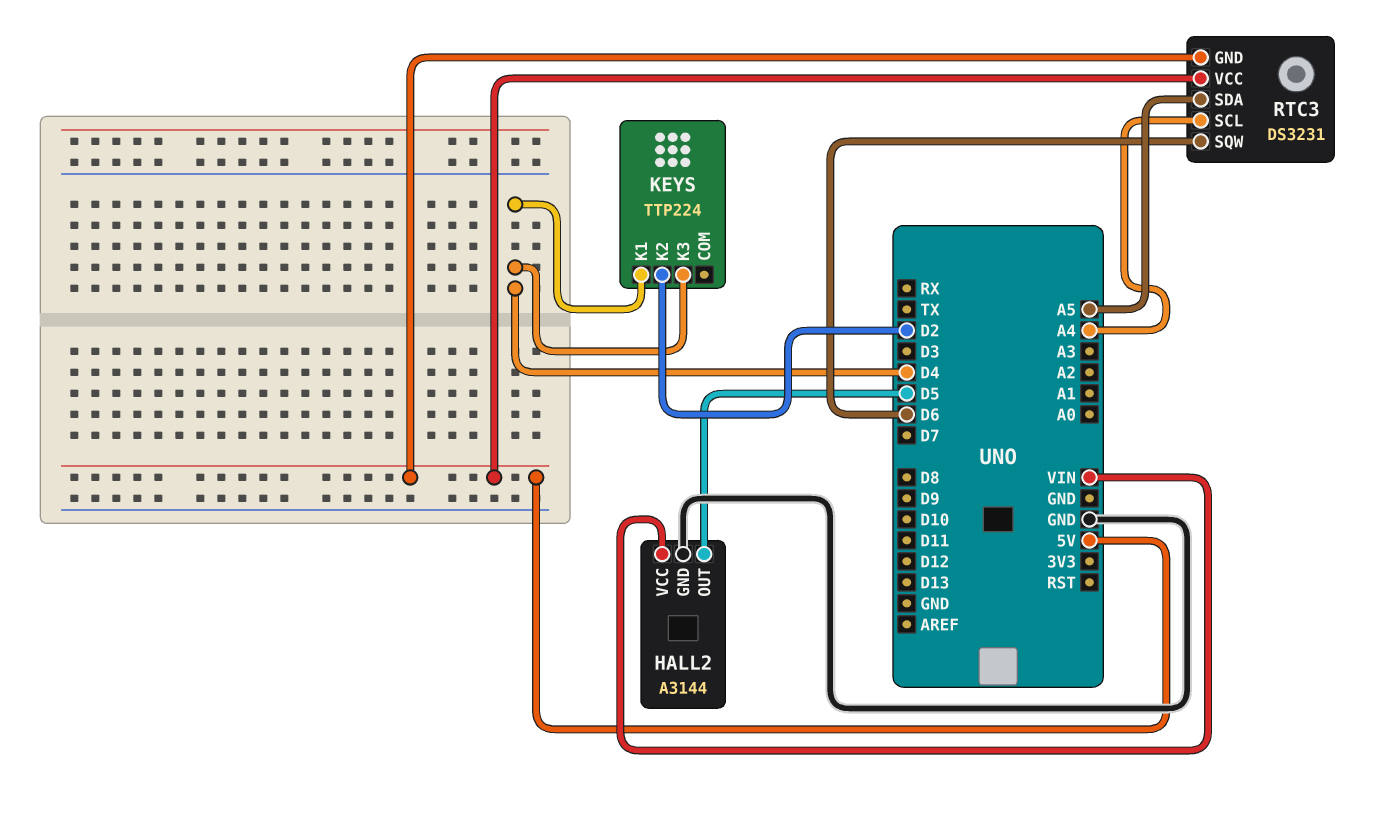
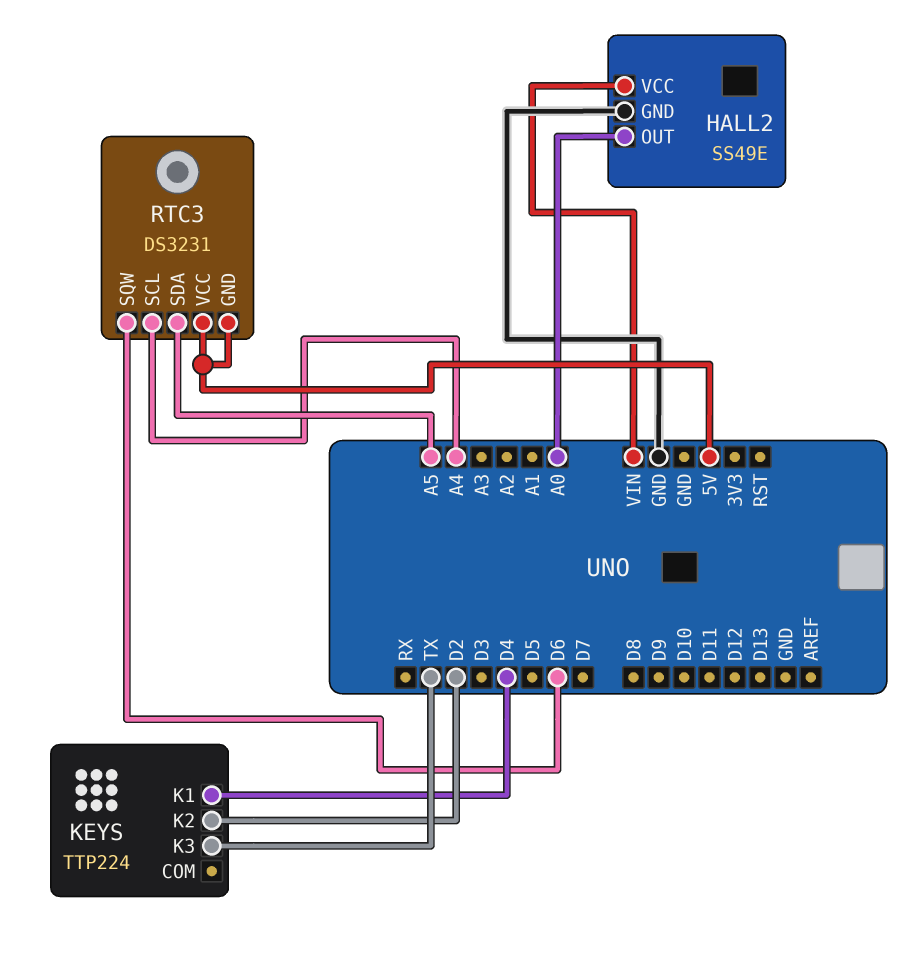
HALL2: A3144 -> SS49E
HALL2 pin OUT: D5 -> A0
KEYS pin K3: D4 -> TX

